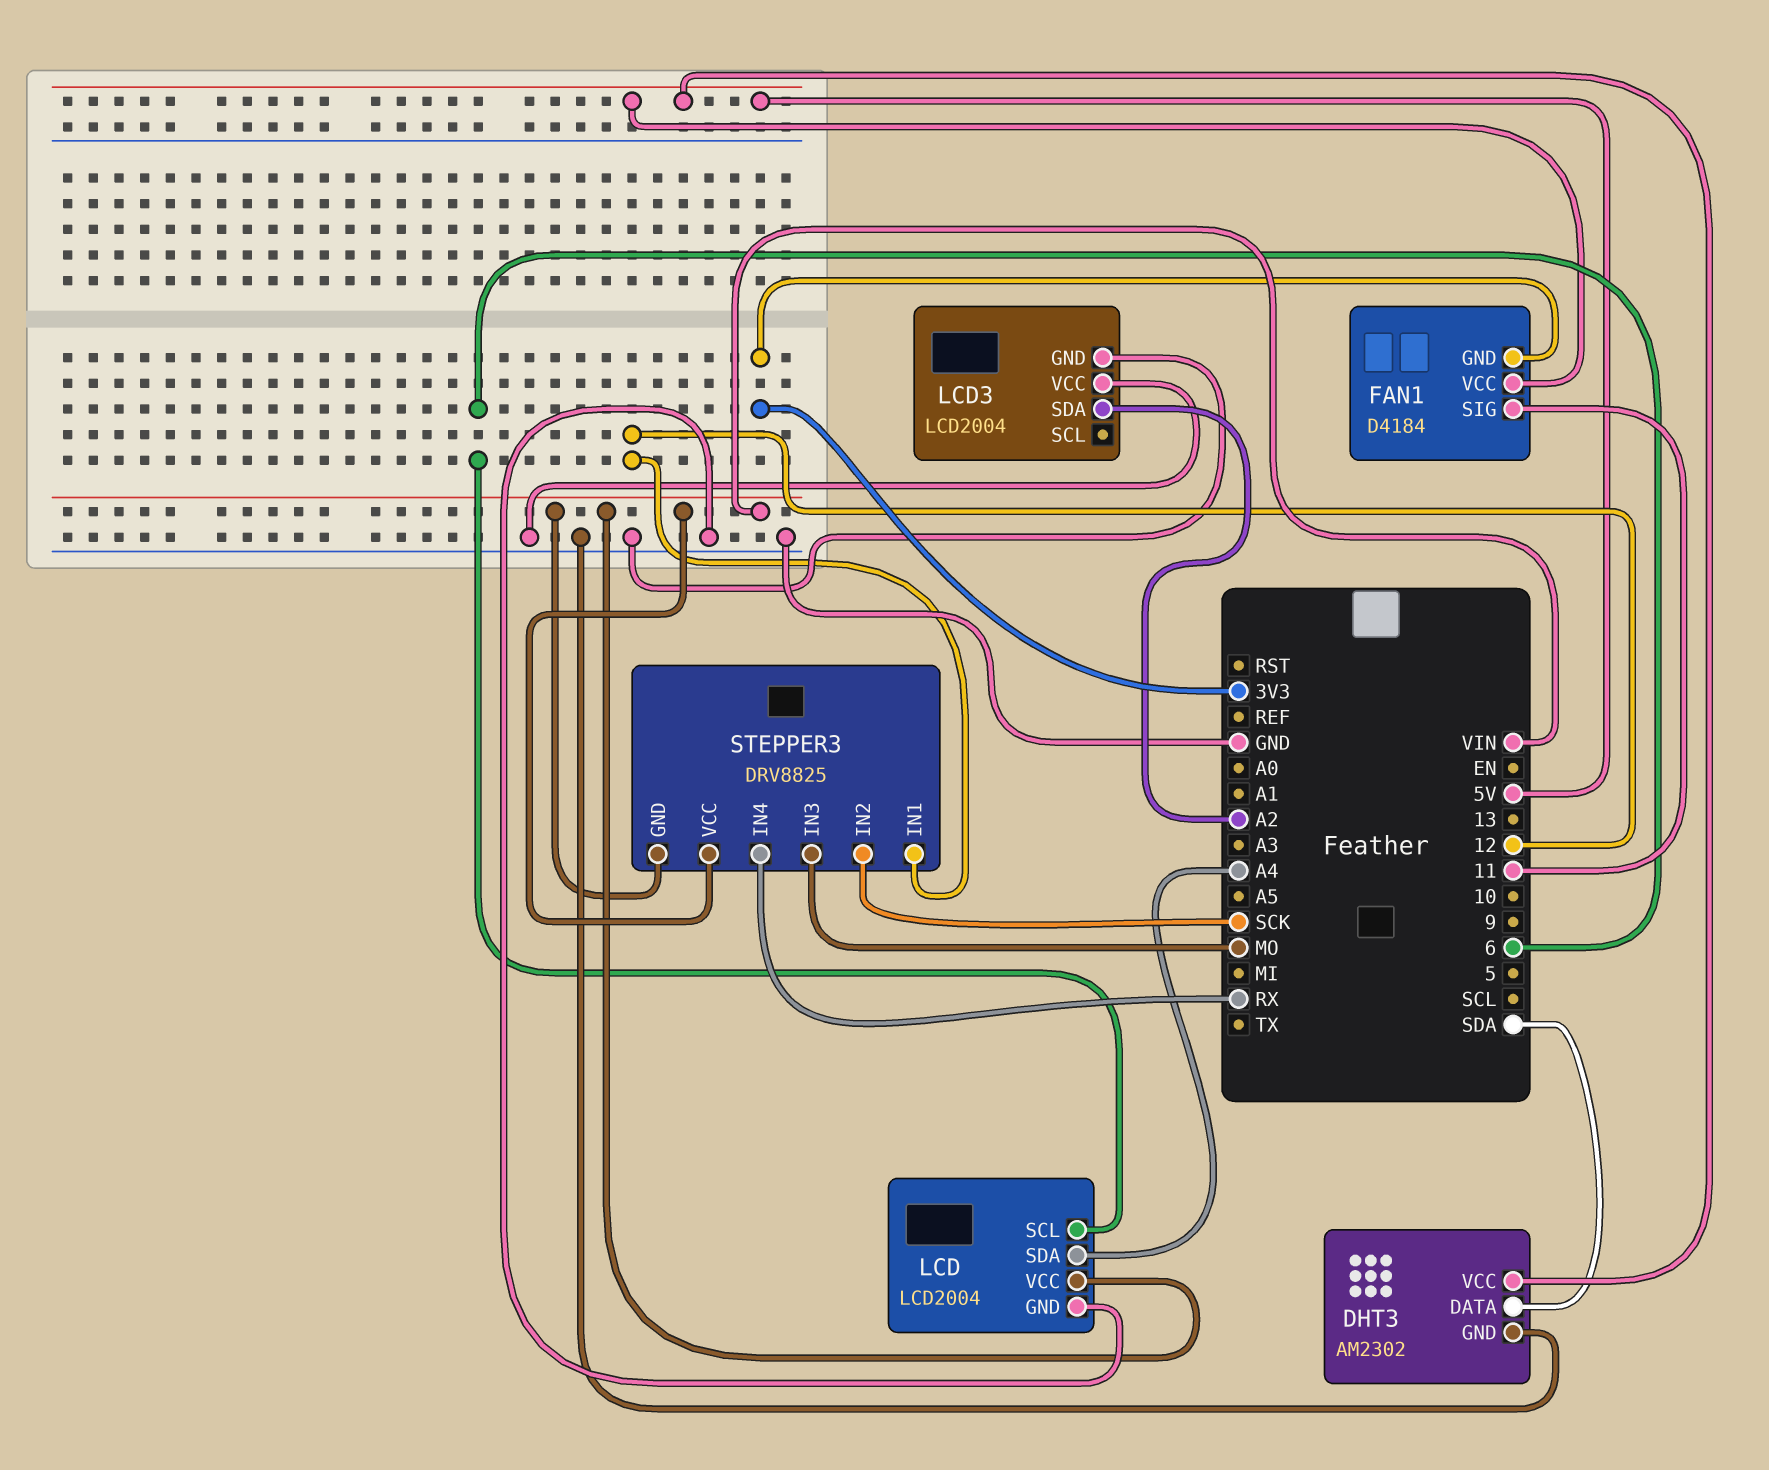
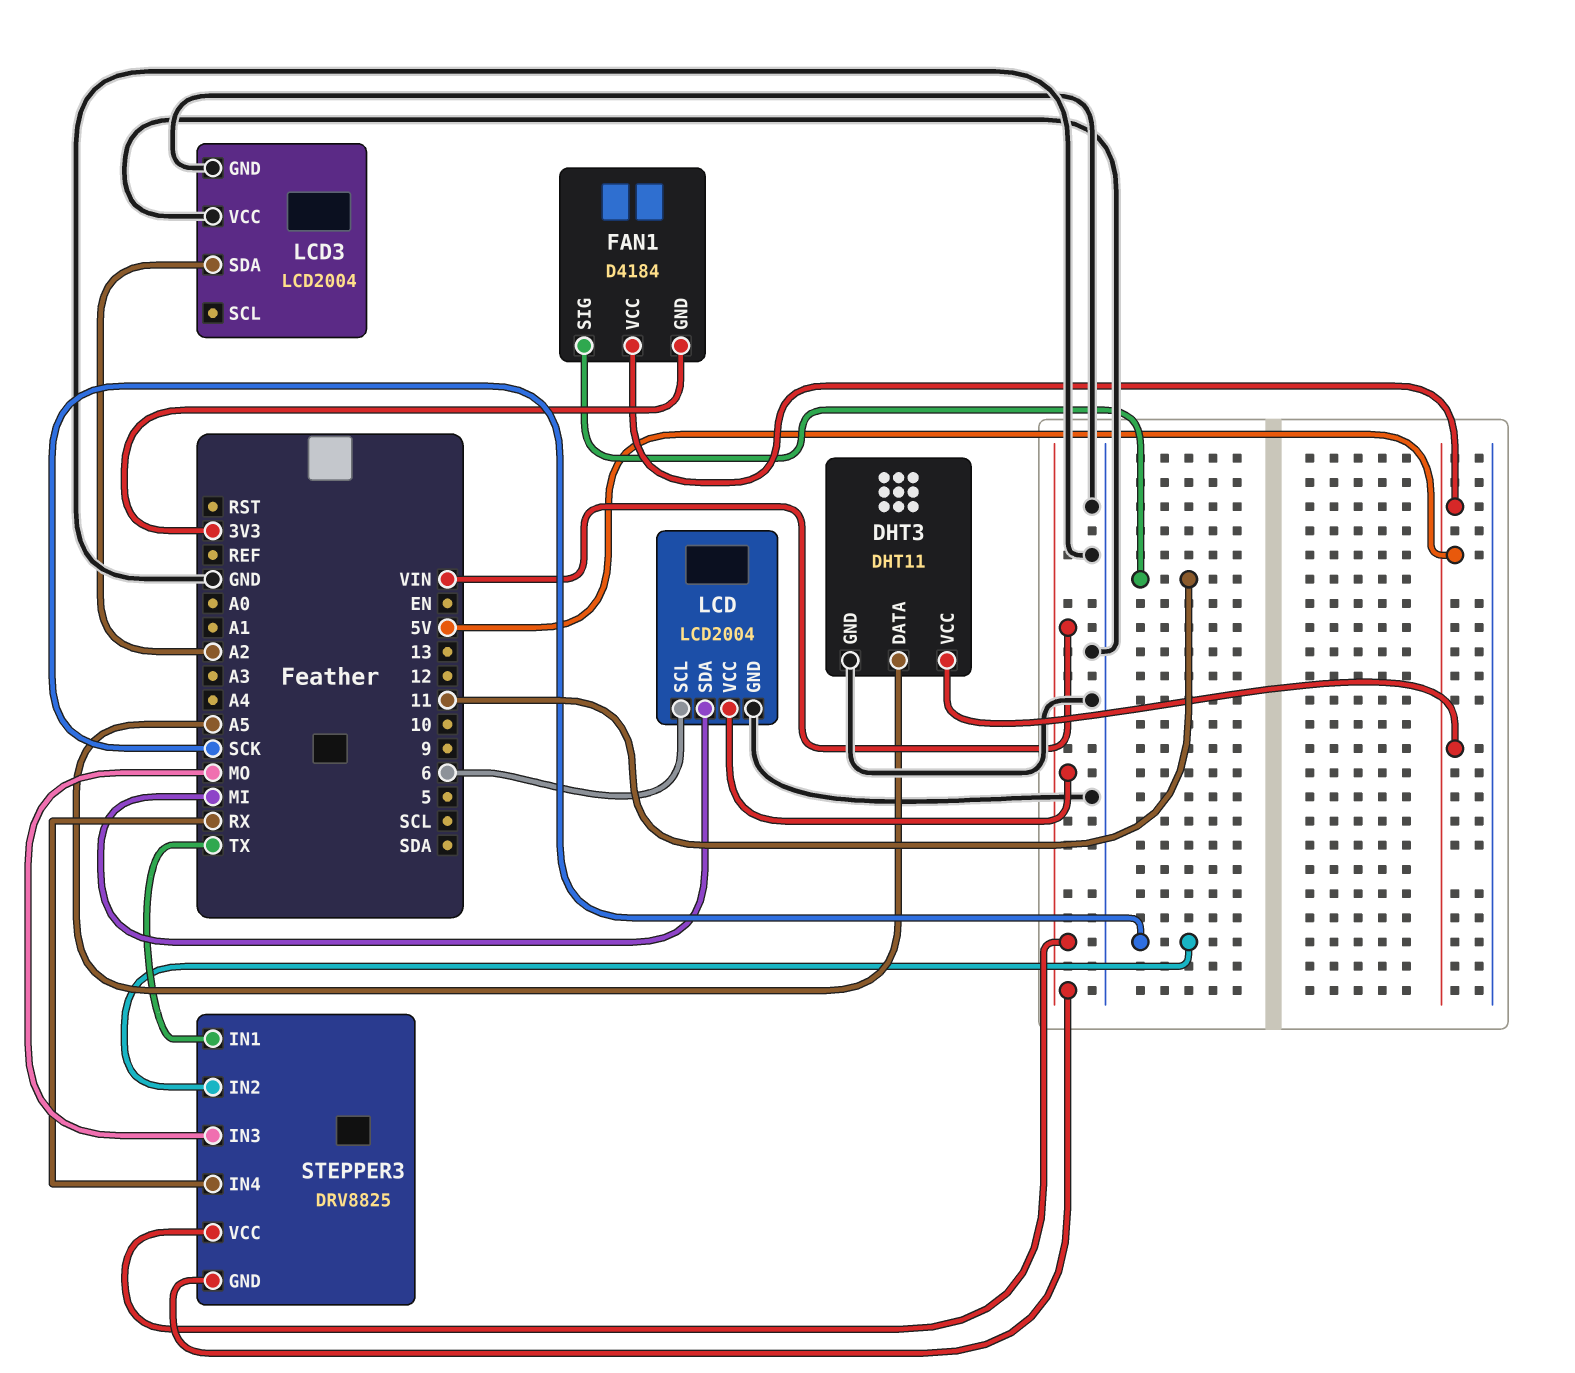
DHT3: AM2302 -> DHT11
DHT3 pin DATA: SDA -> A5
LCD pin SDA: A4 -> MI
STEPPER3 pin IN1: 12 -> TX

